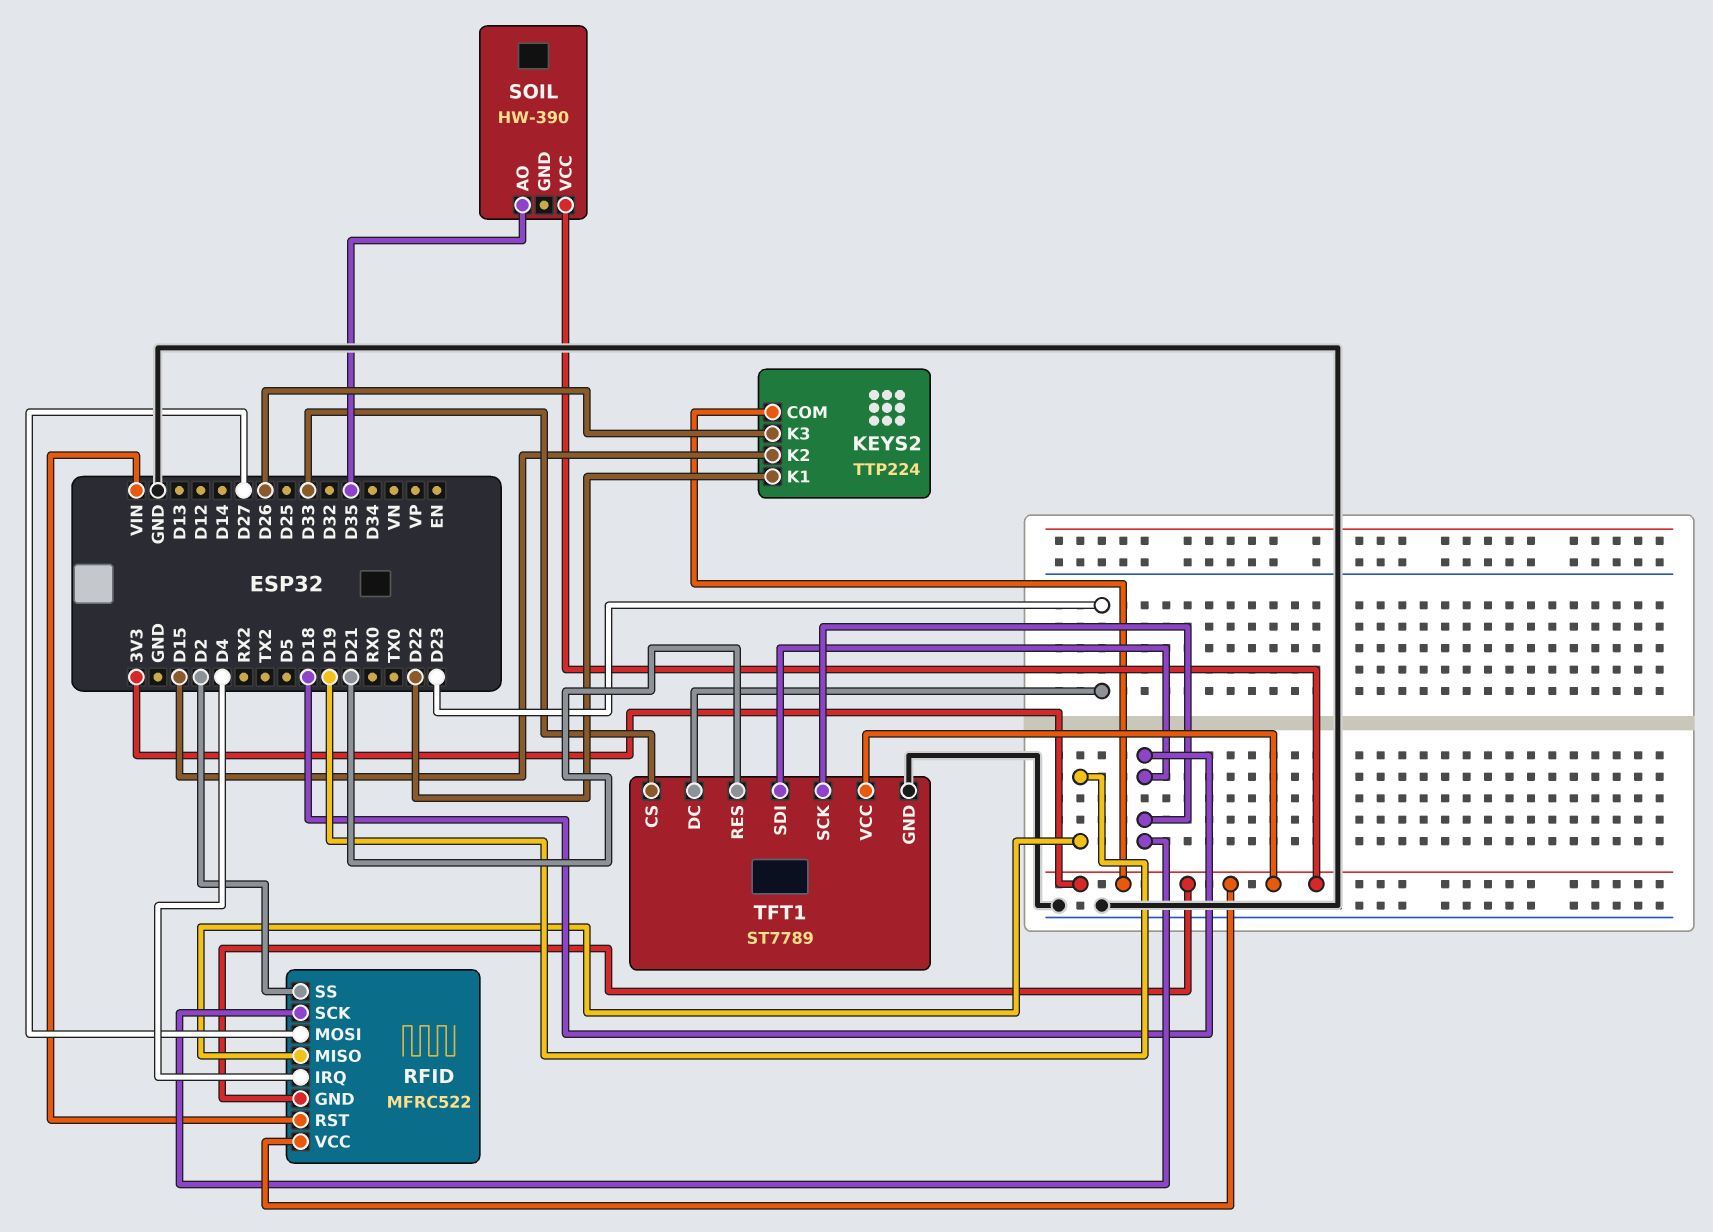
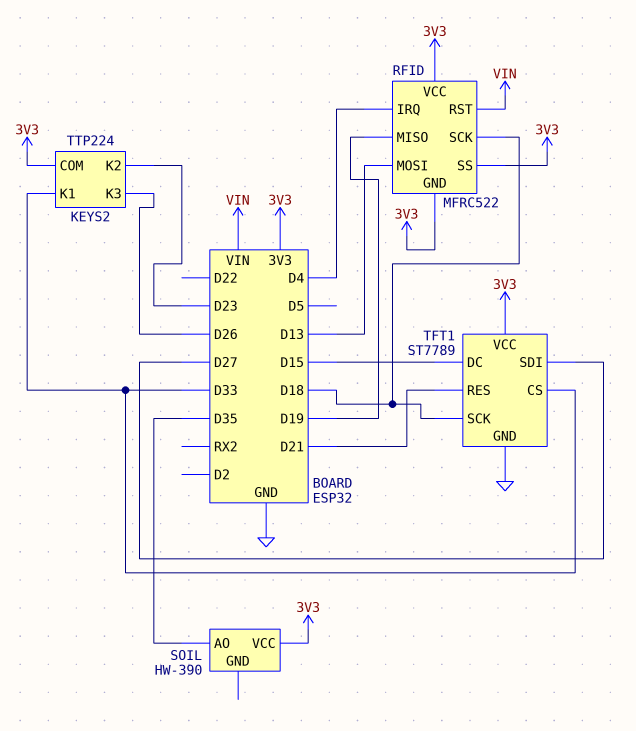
KEYS2 pin K1: D22 -> D33
KEYS2 pin K2: D15 -> D23
RFID pin MOSI: D27 -> D13
RFID pin SS: D2 -> 3V3
TFT1 pin DC: D23 -> D15
TFT1 pin SDI: D18 -> D27

